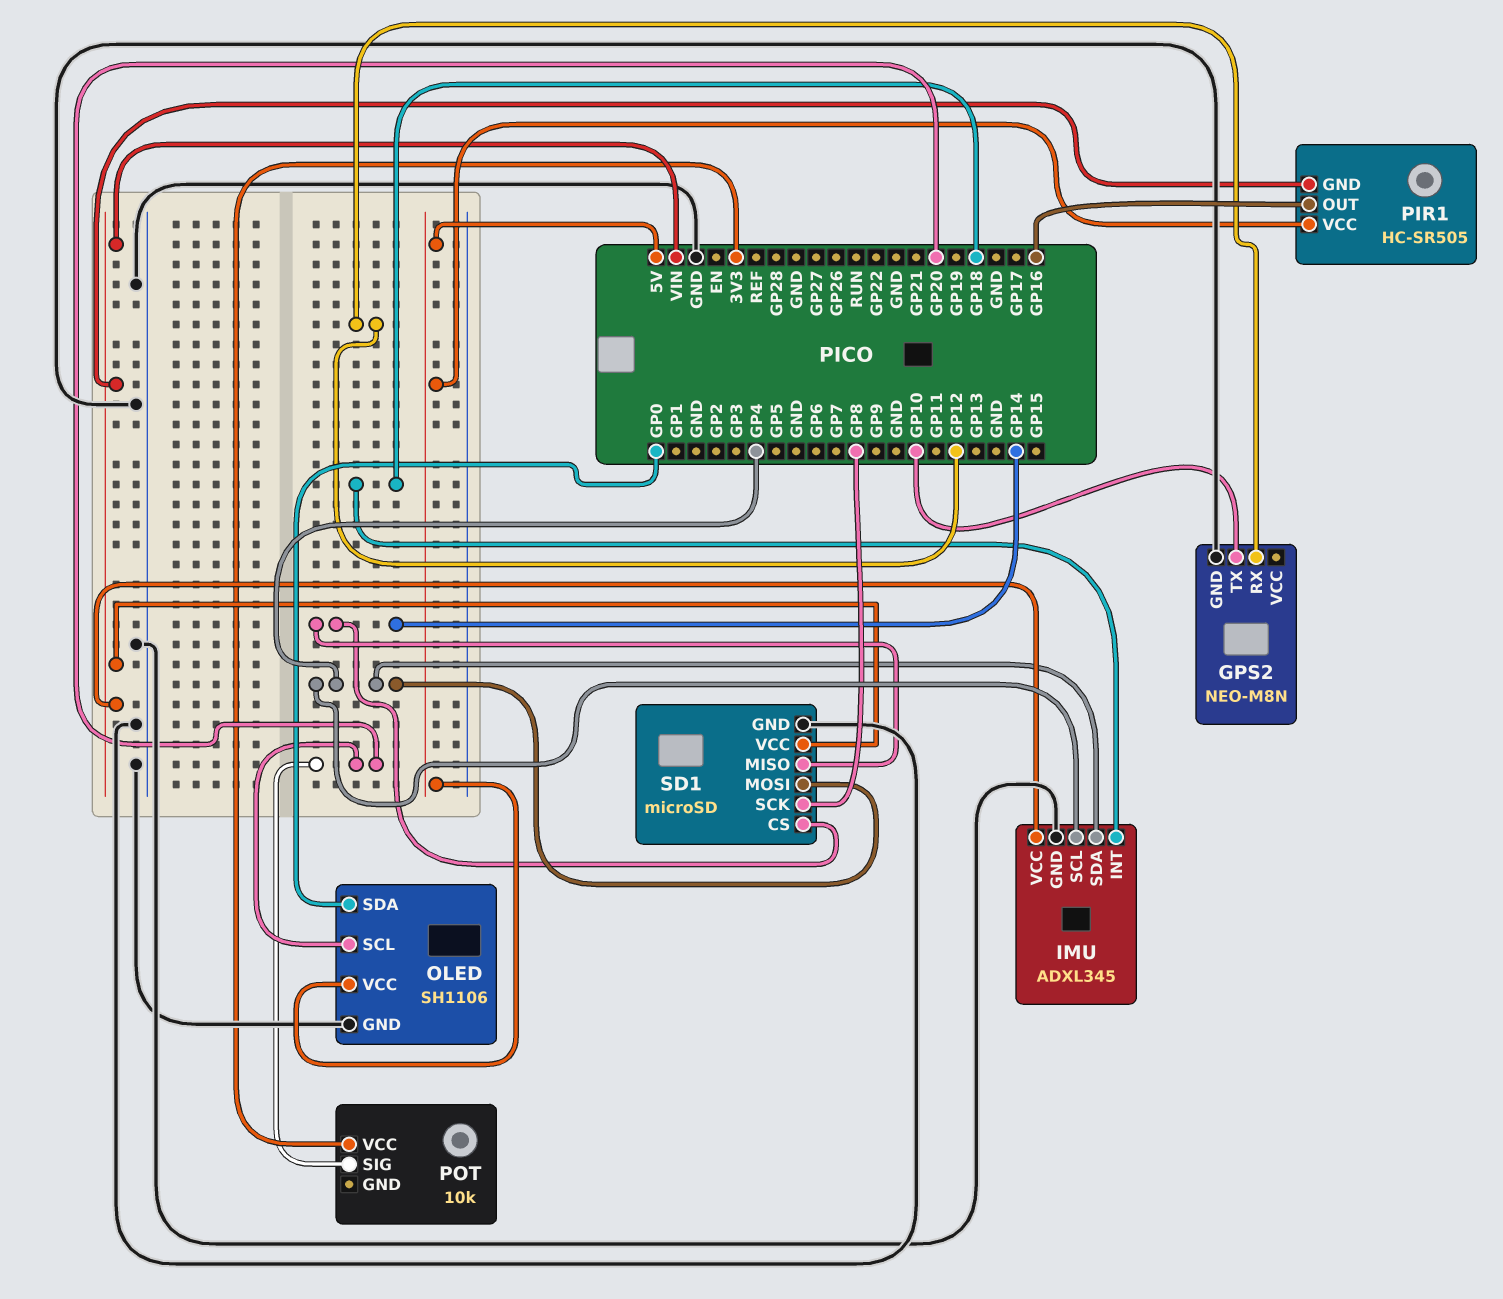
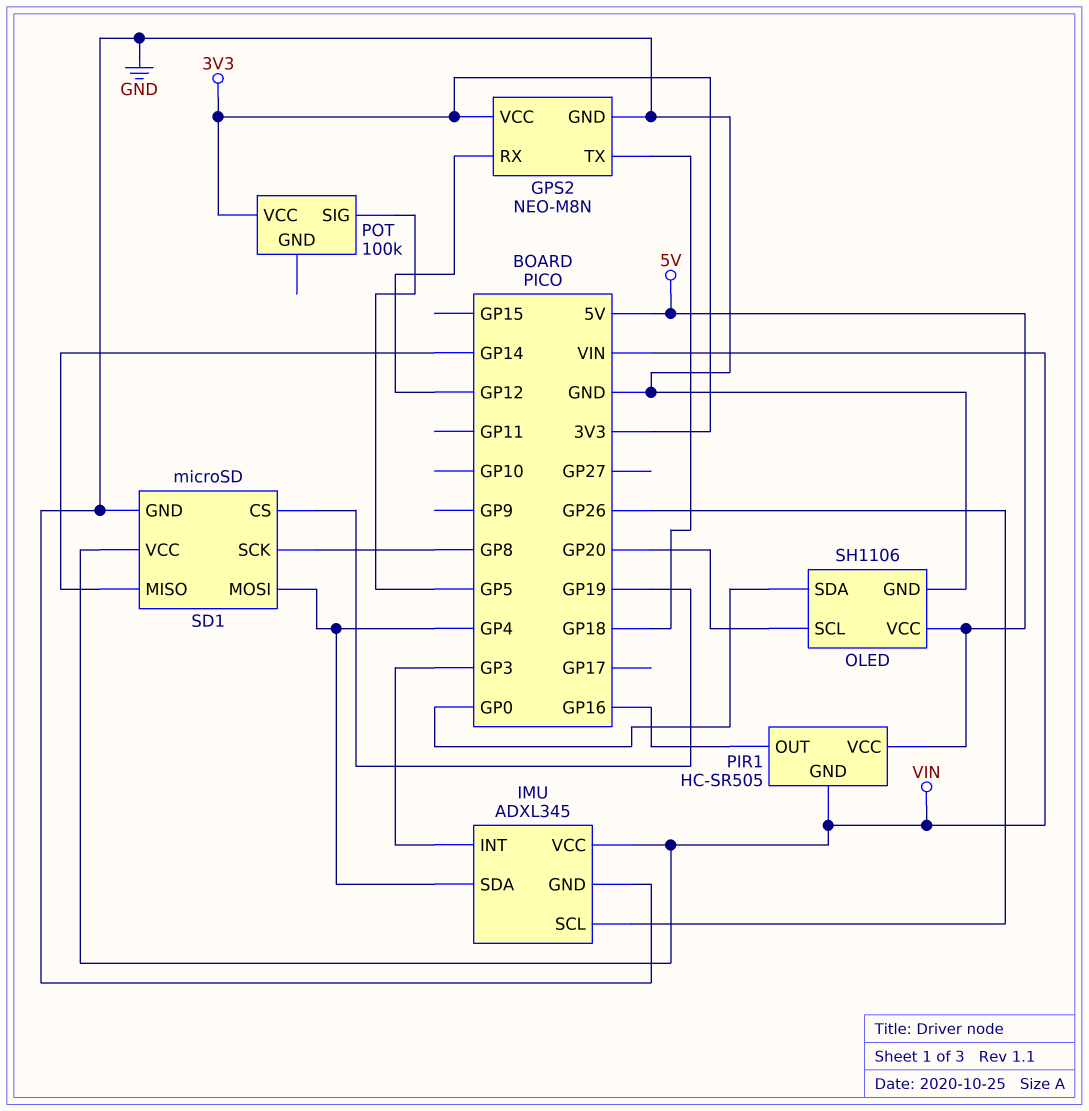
GPS2 pin TX: GP10 -> GP18
GPS2 pin VCC: none -> 3V3
IMU pin INT: GP18 -> GP3
IMU pin SCL: GP4 -> GP26
POT: 10k -> 100k
POT pin SIG: GP20 -> GP5
SD1 pin CS: GP14 -> GP19

